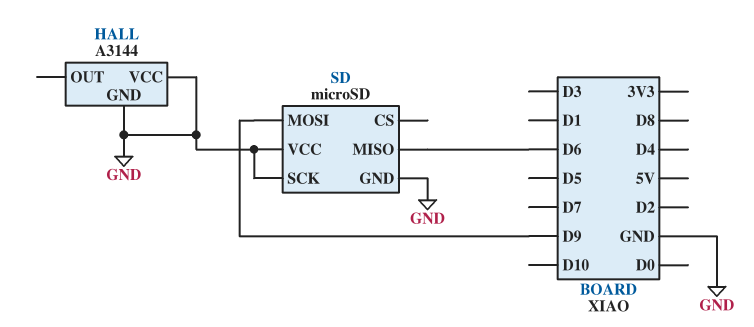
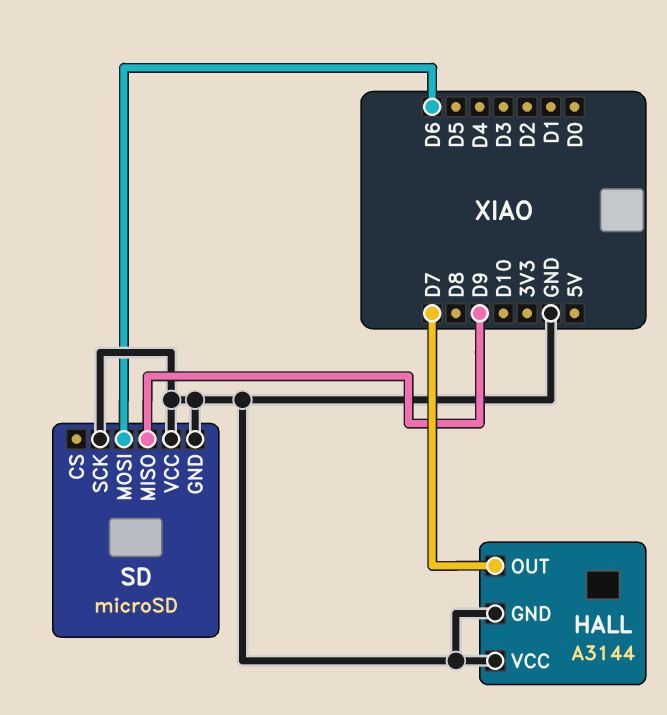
HALL pin OUT: none -> D7
SD pin MISO: D6 -> D9
SD pin MOSI: D9 -> D6

